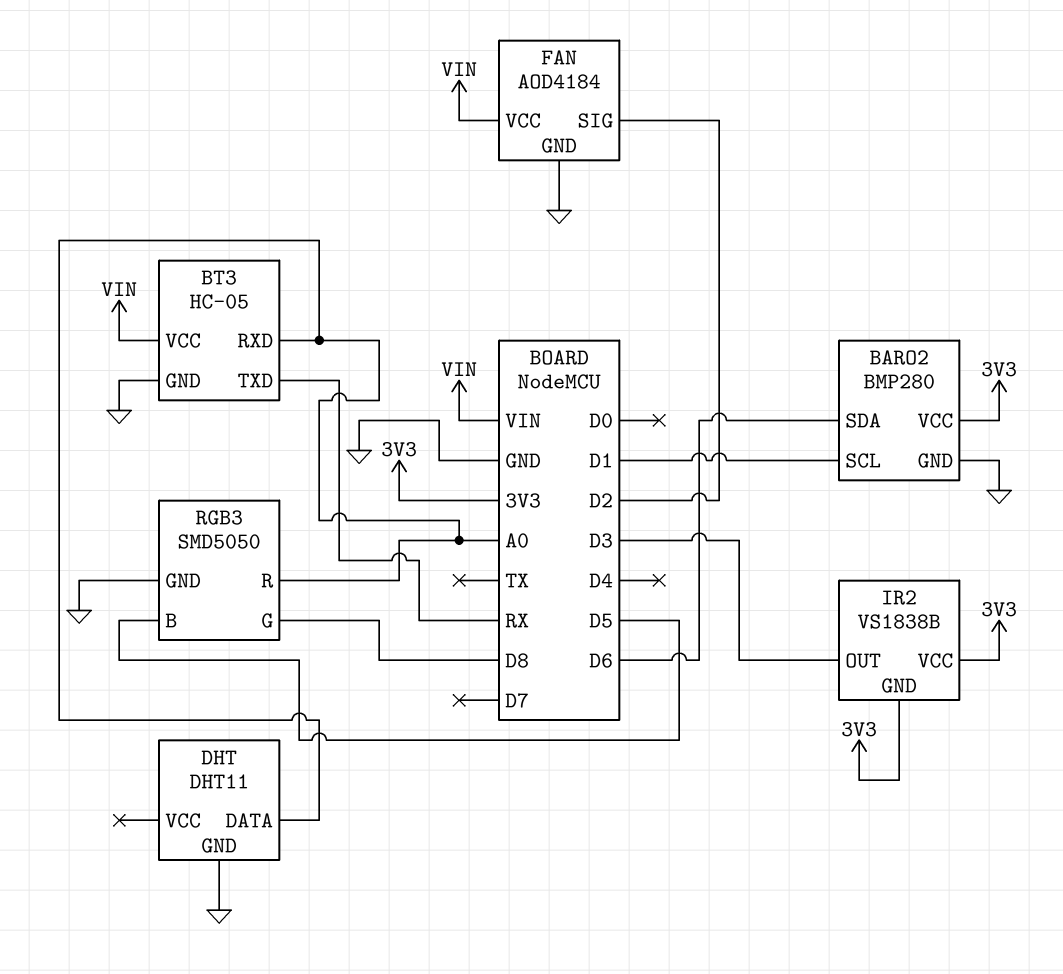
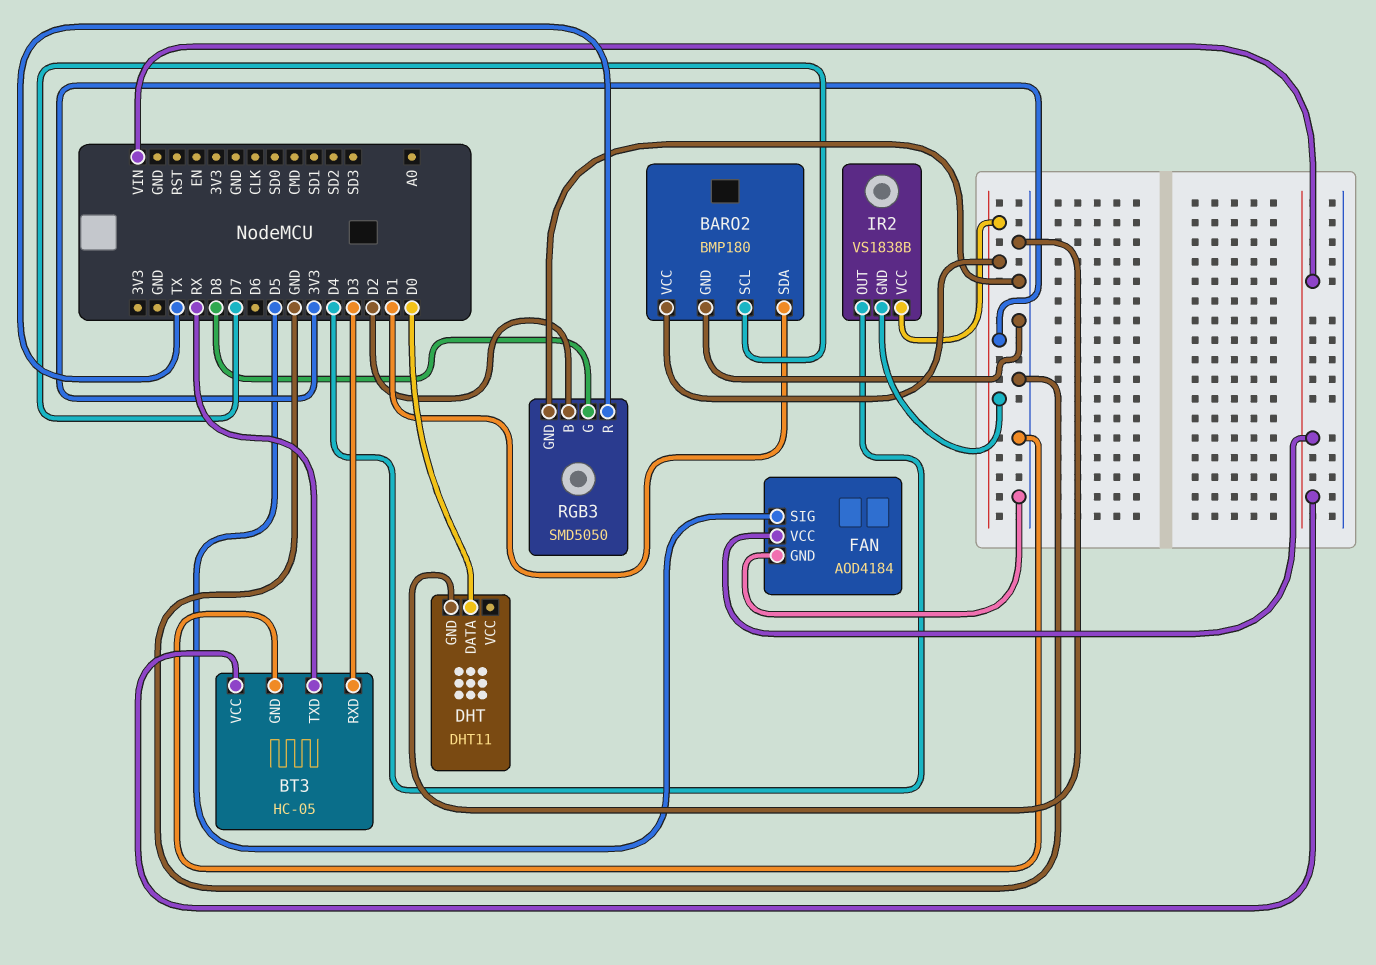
BARO2: BMP280 -> BMP180
BARO2 pin SCL: D1 -> D7
BARO2 pin SDA: D6 -> D1
BT3 pin RXD: A0 -> D3
DHT pin DATA: A0 -> D0
FAN pin SIG: D2 -> D5
IR2 pin OUT: D3 -> D4
RGB3 pin B: D5 -> D2
RGB3 pin R: A0 -> TX

